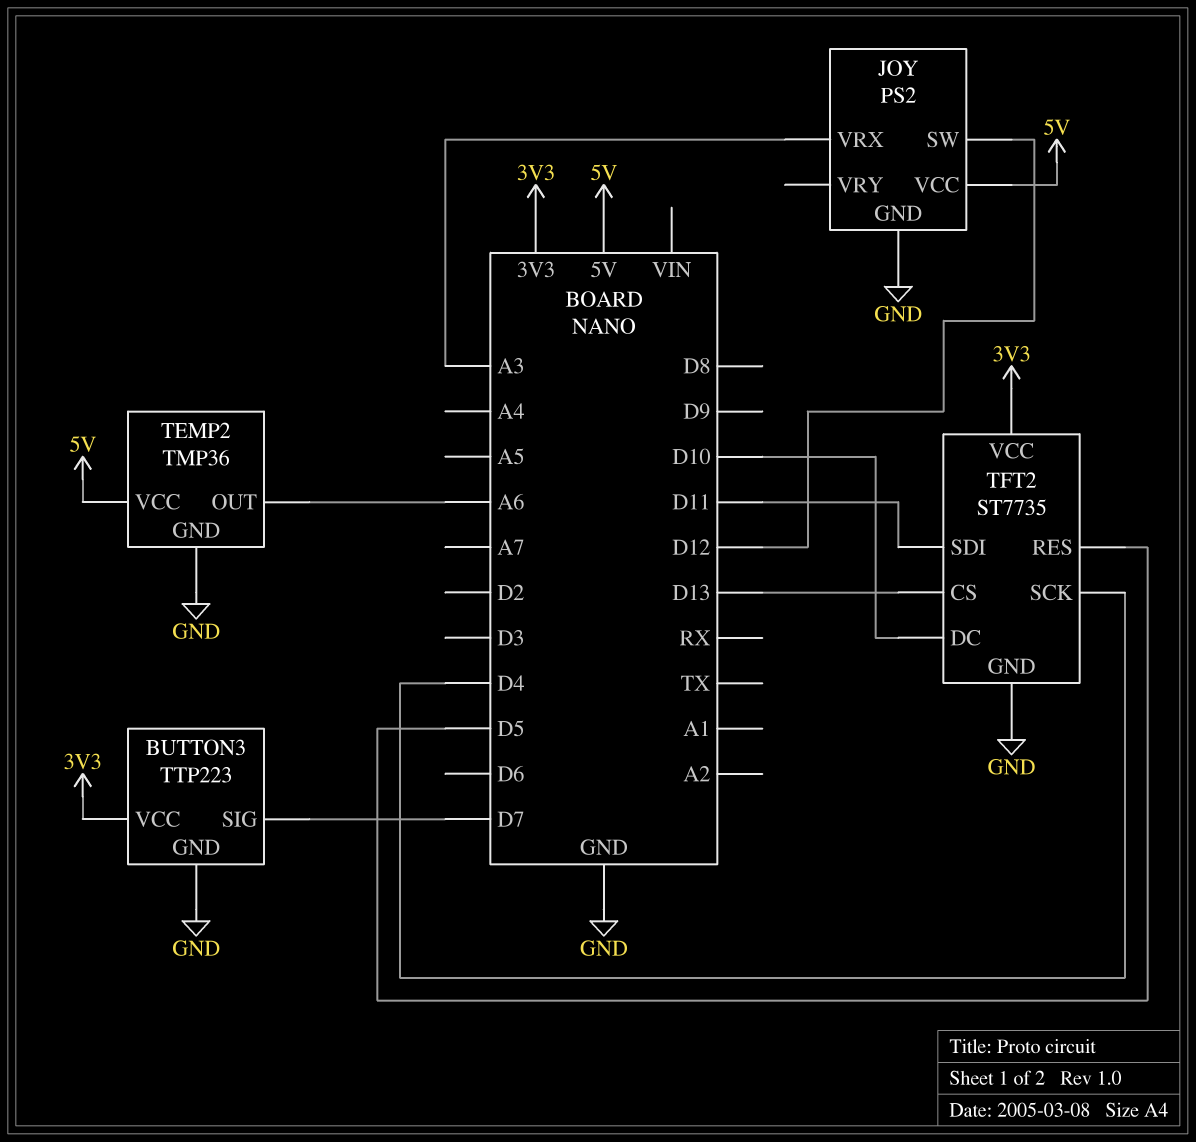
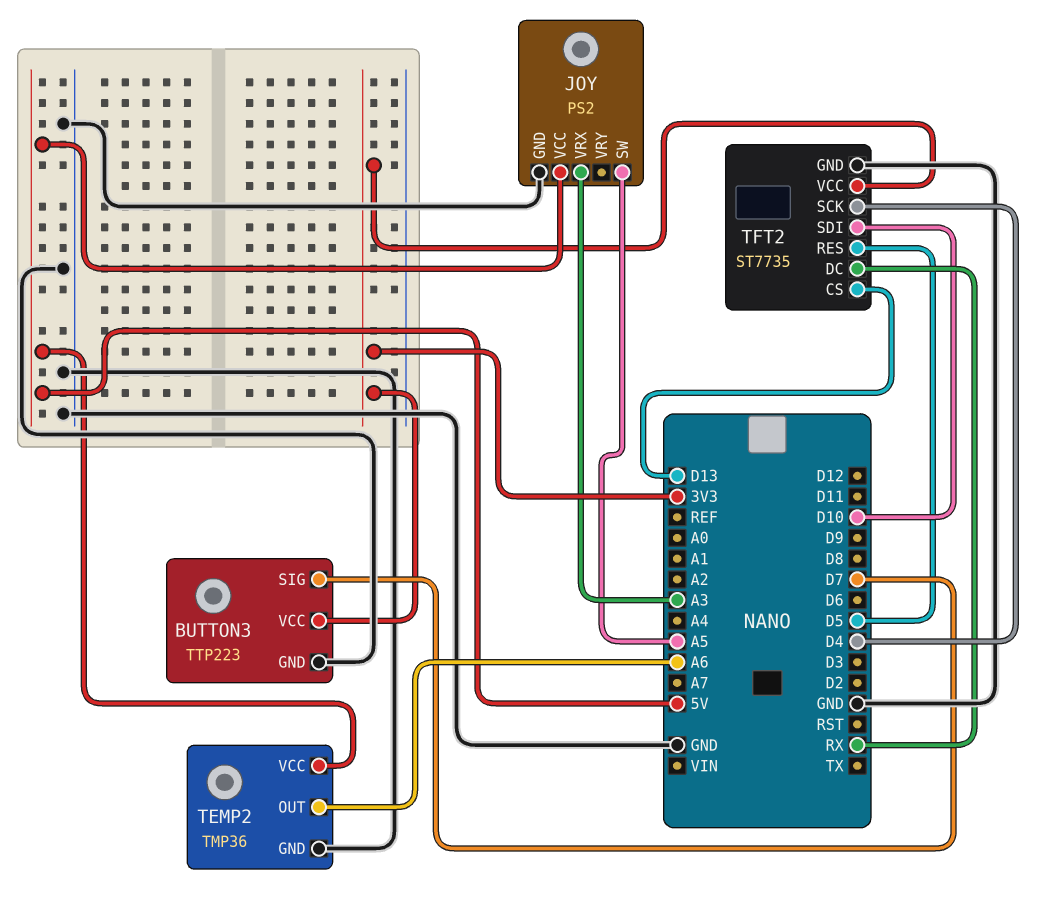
JOY pin SW: D12 -> A5
TFT2 pin DC: D10 -> RX
TFT2 pin SDI: D11 -> D10

